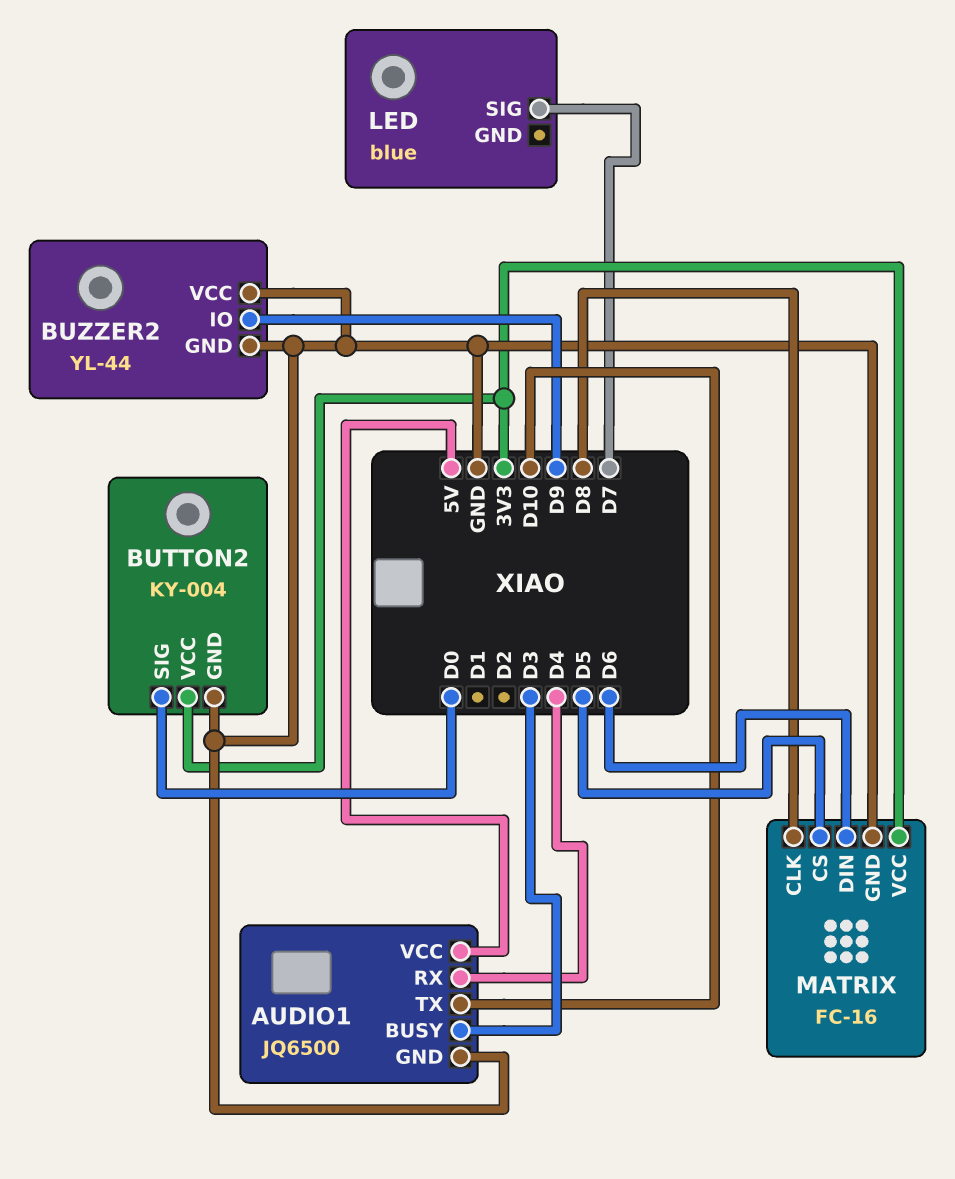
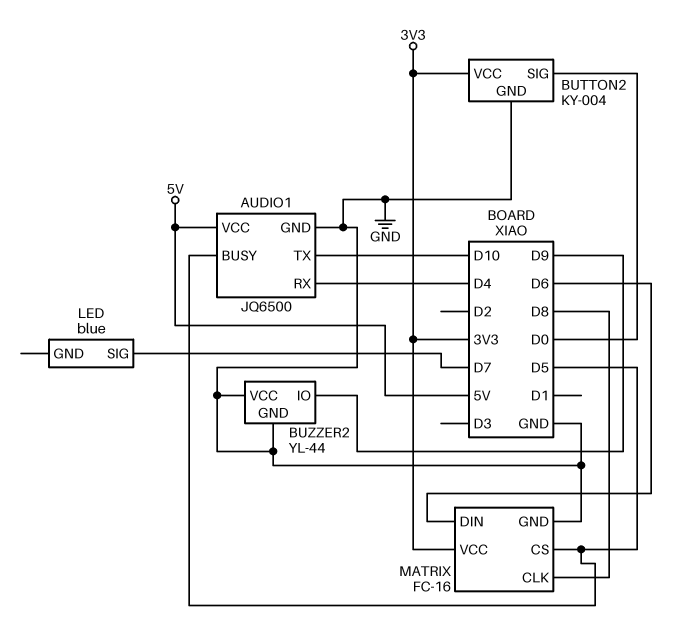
AUDIO1 pin BUSY: D3 -> D5

